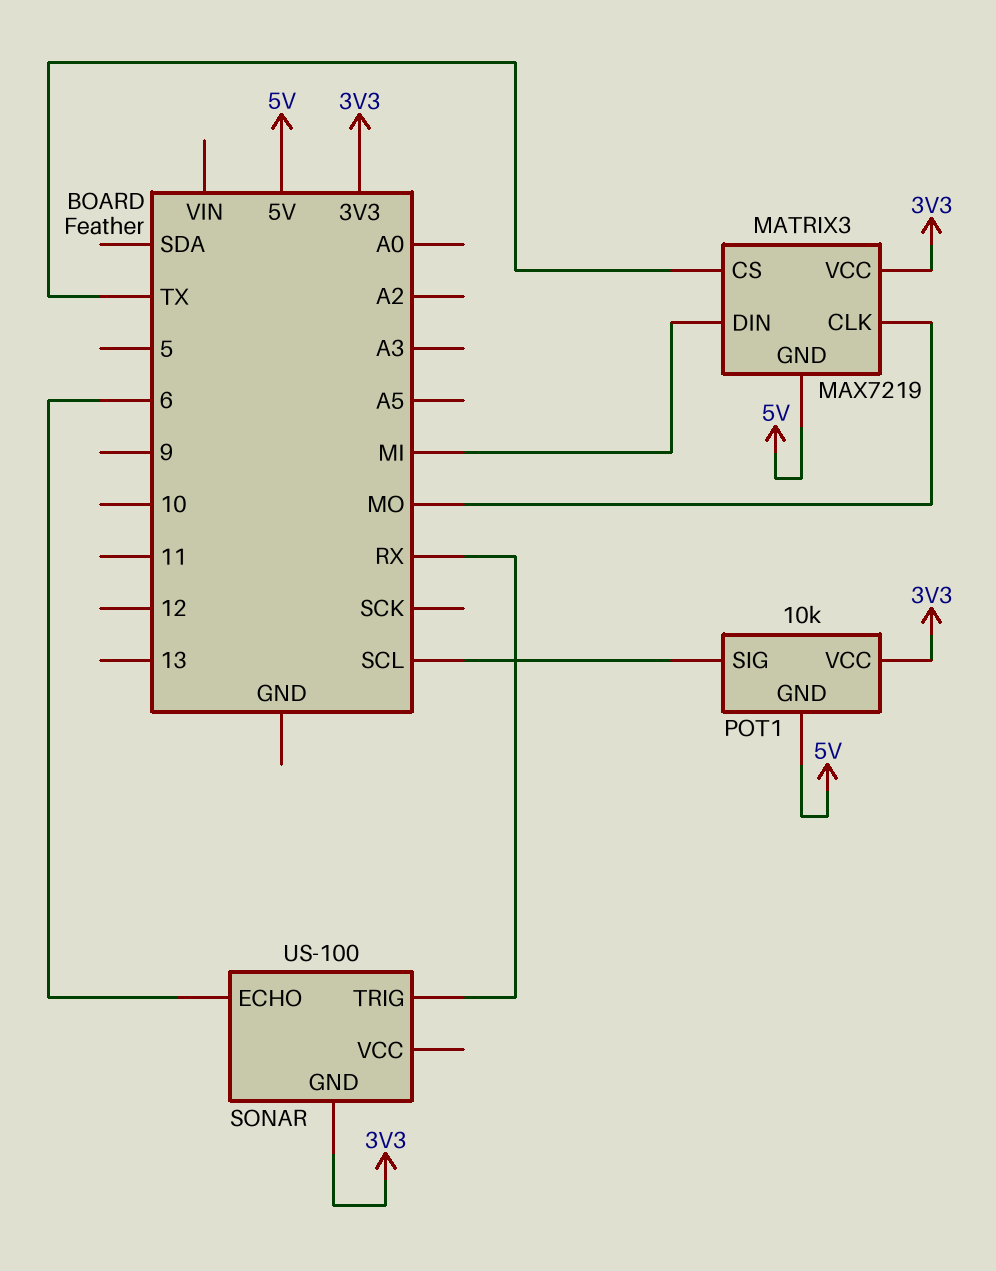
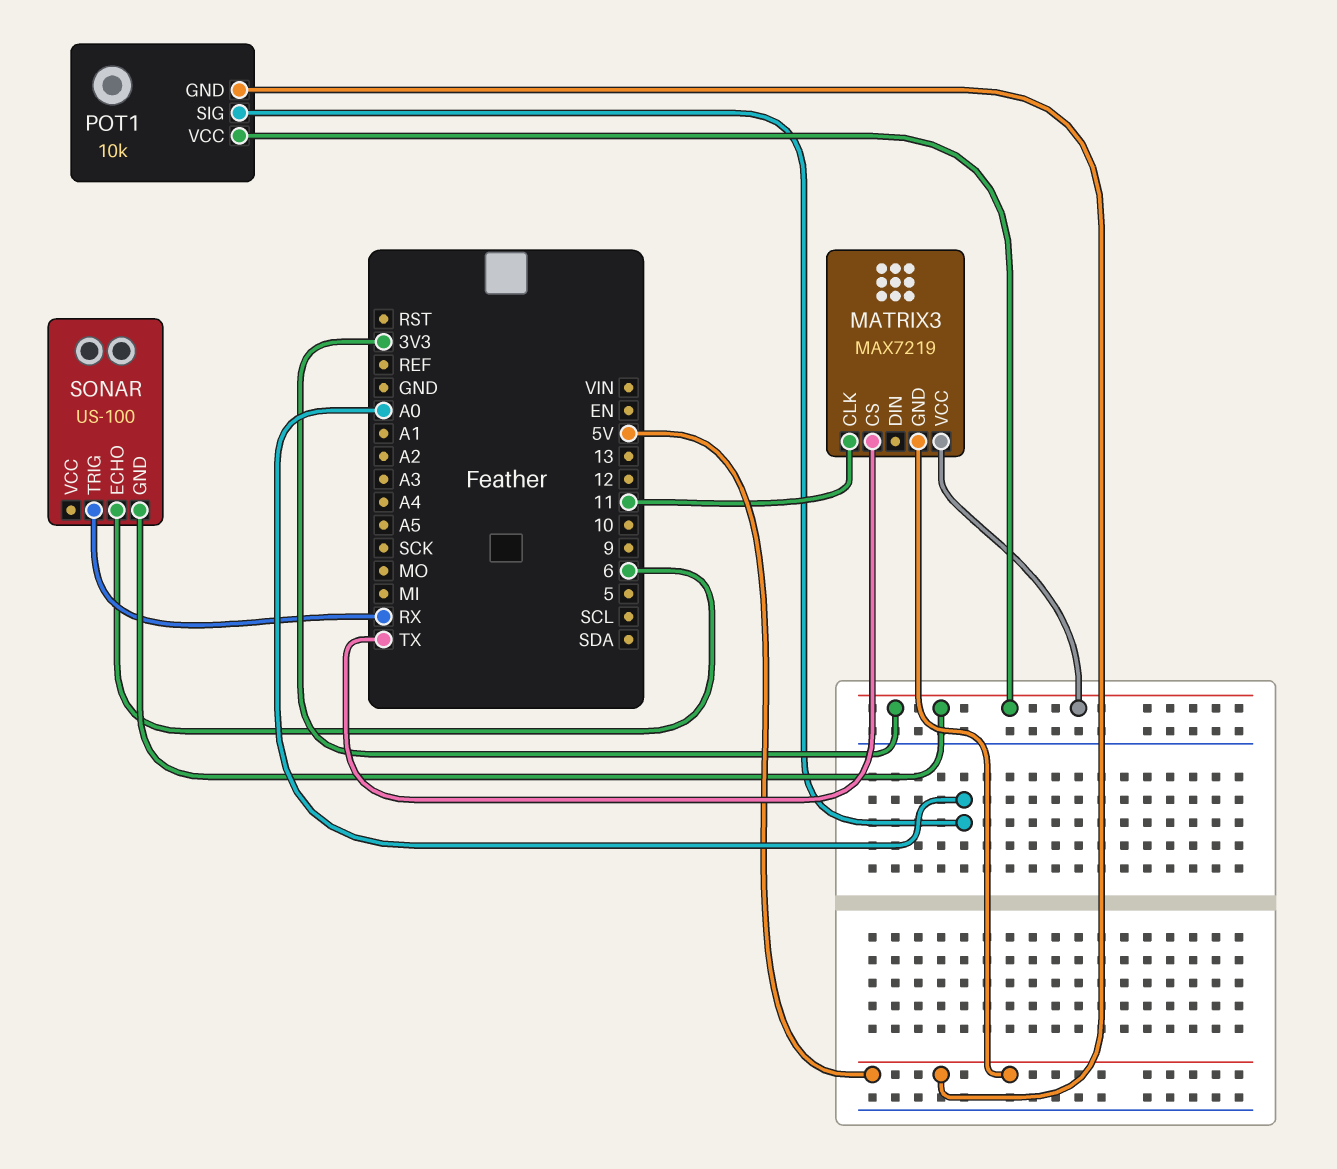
MATRIX3 pin CLK: MO -> 11
MATRIX3 pin DIN: MI -> none
POT1 pin SIG: SCL -> A0

